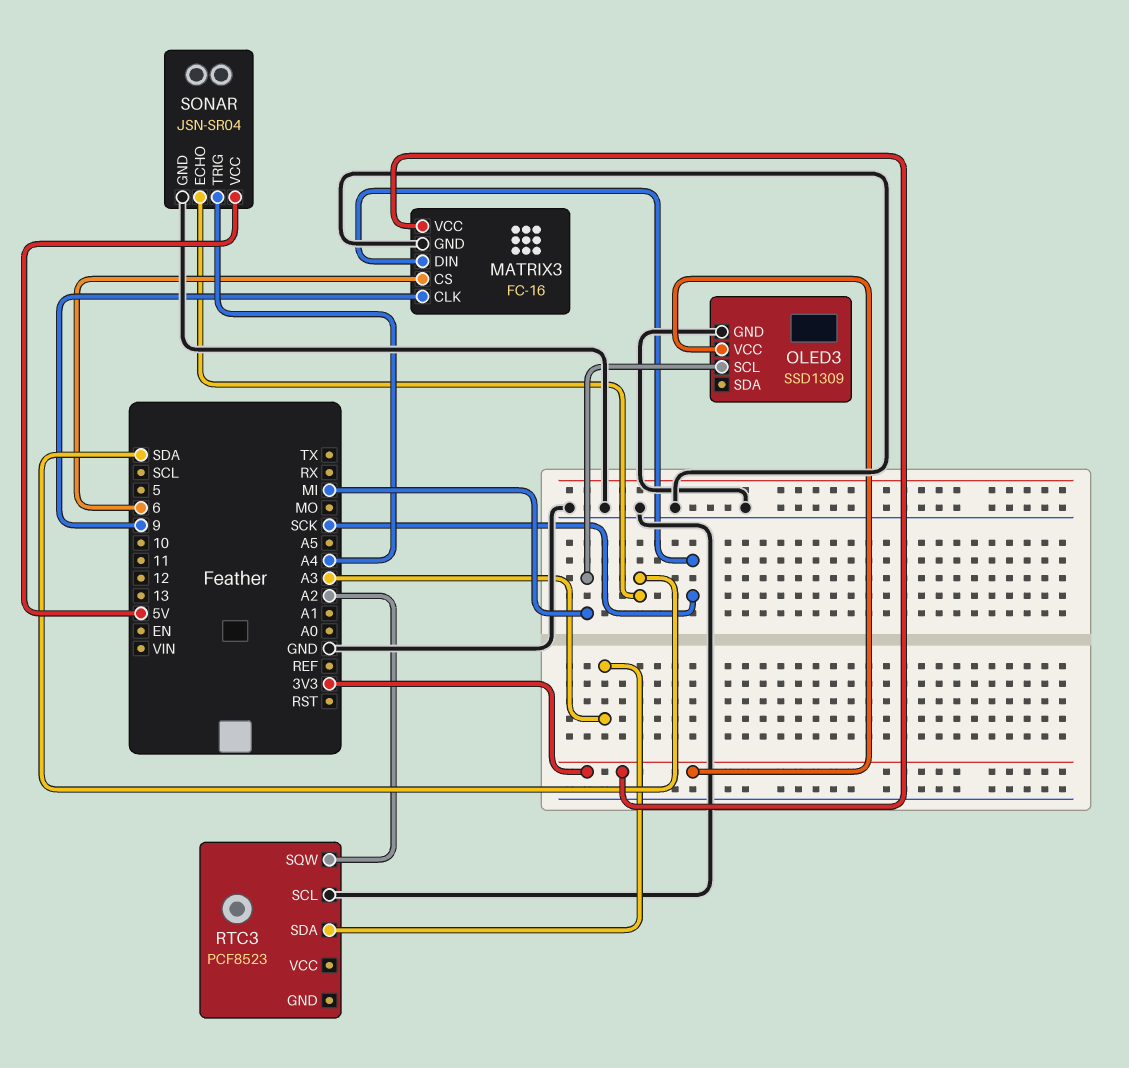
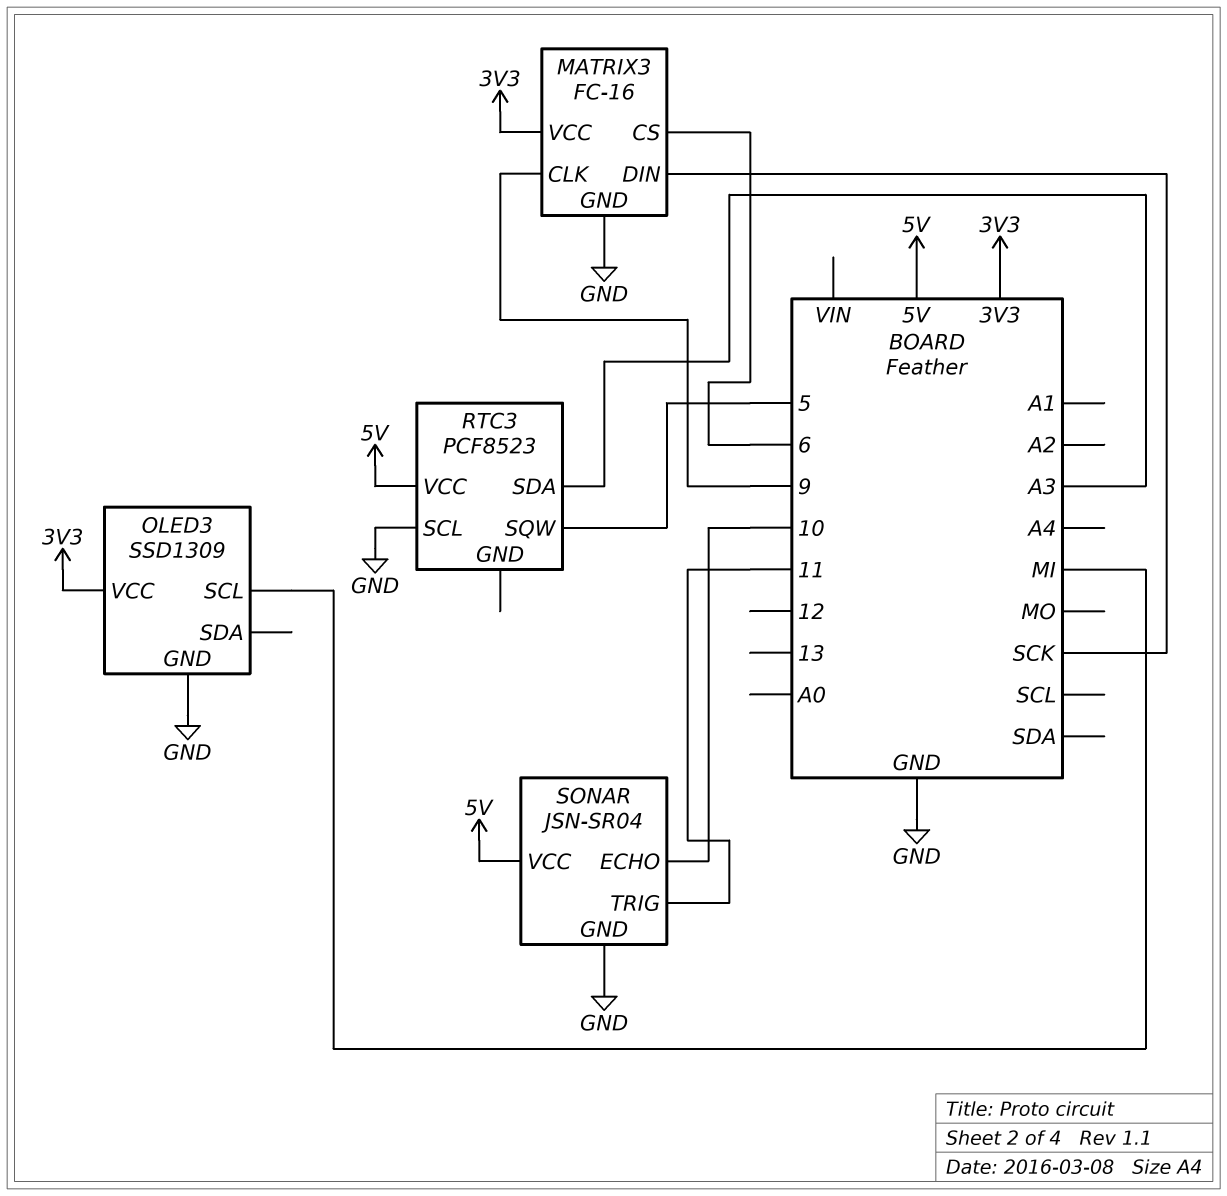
RTC3 pin SQW: A2 -> 5
RTC3 pin VCC: none -> 5V
SONAR pin ECHO: SDA -> 10
SONAR pin TRIG: A4 -> 11

